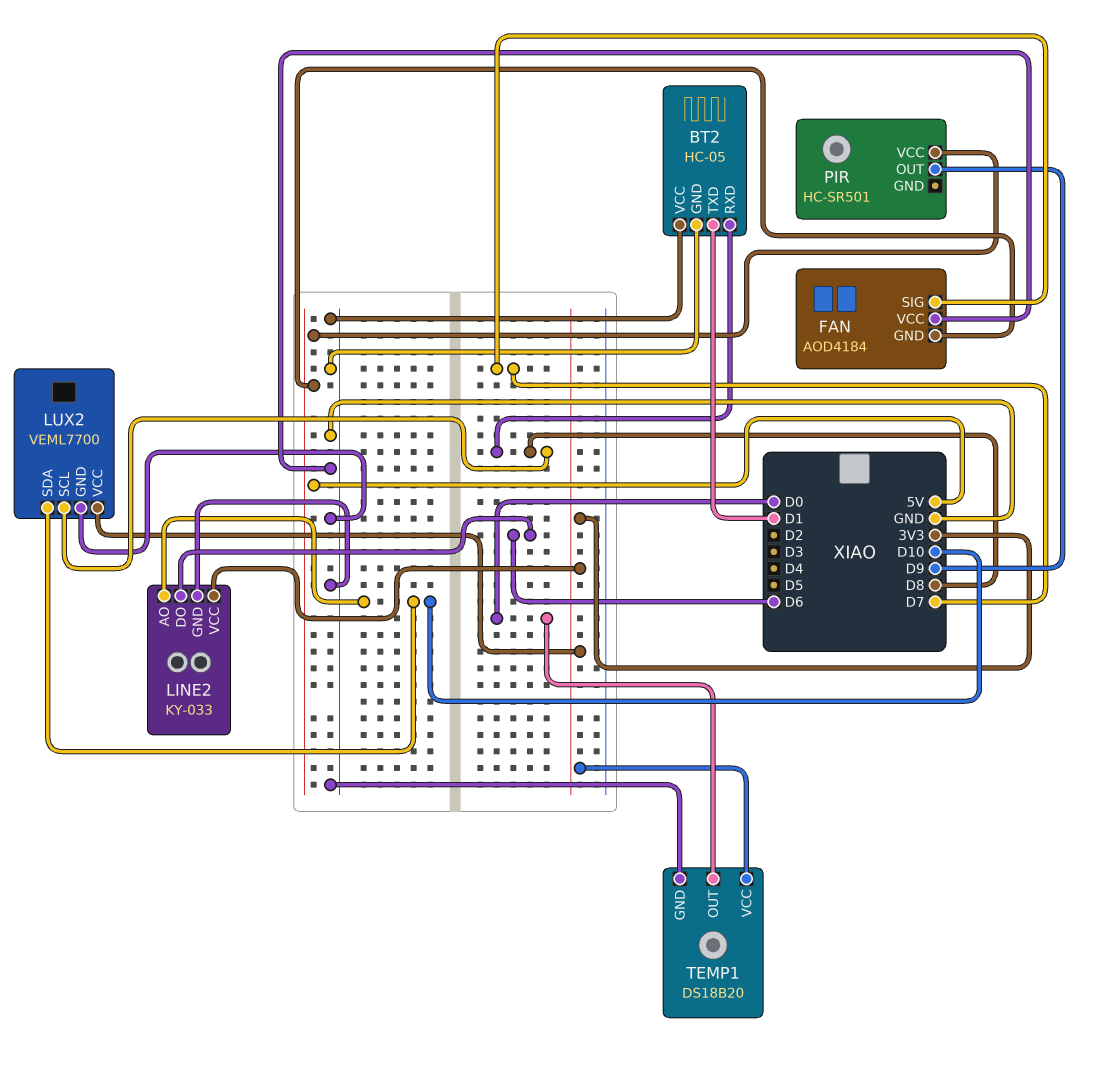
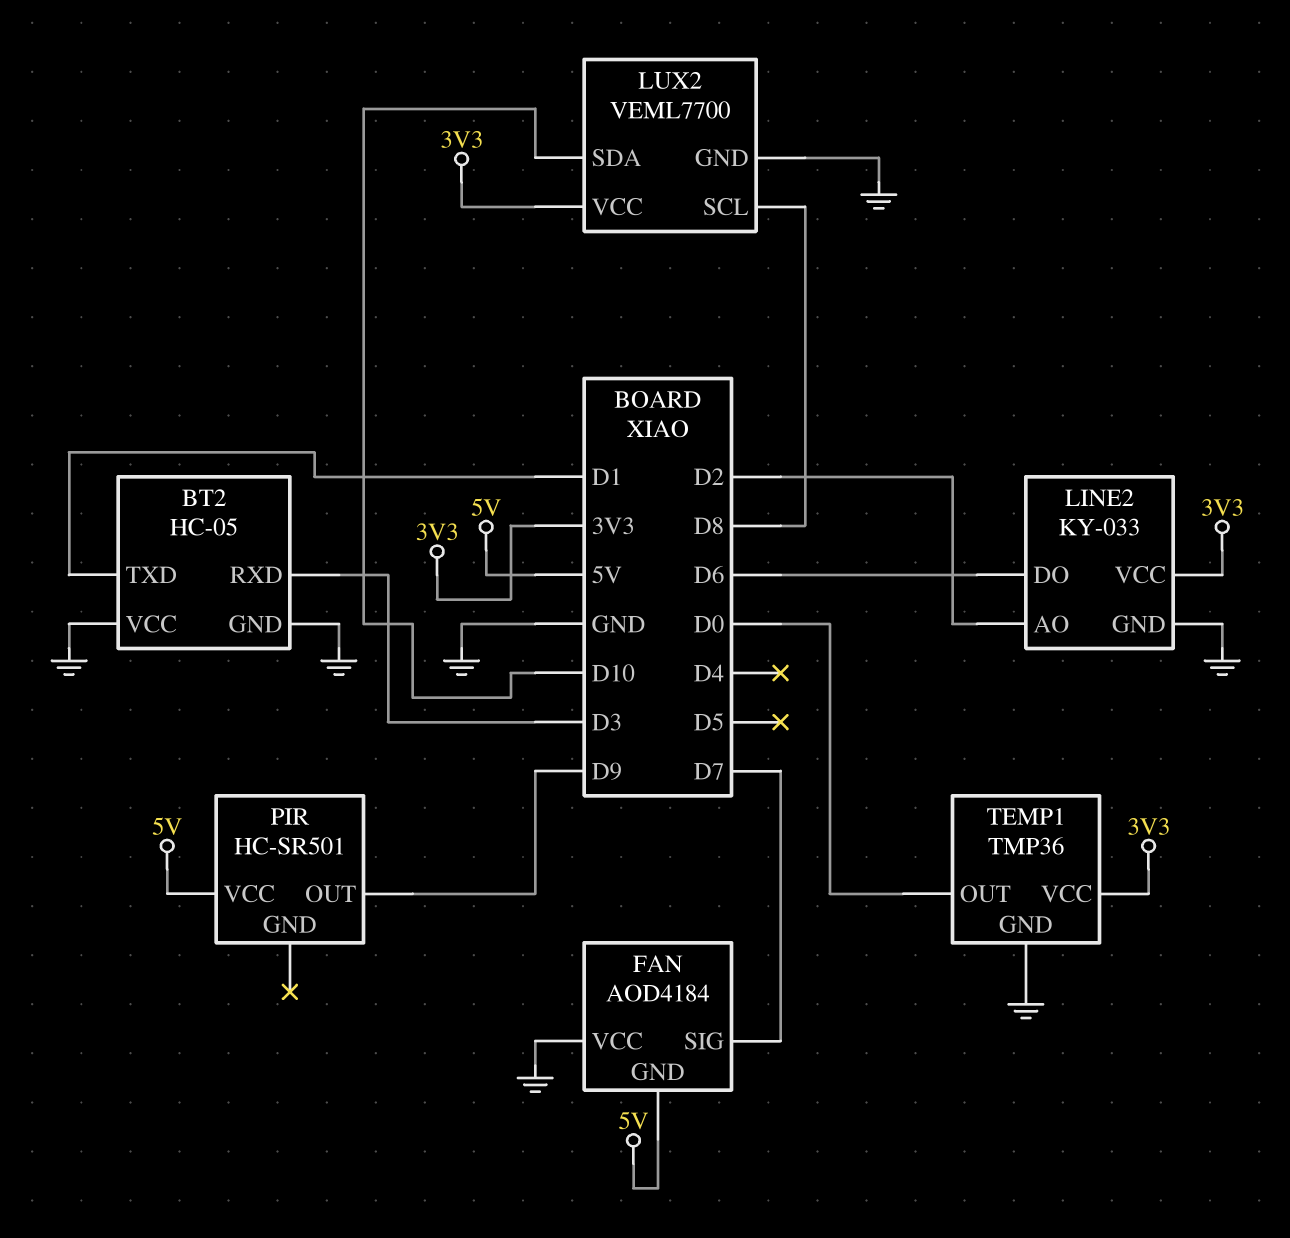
BT2 pin RXD: D8 -> D3
LINE2 pin AO: D10 -> D2
TEMP1: DS18B20 -> TMP36

